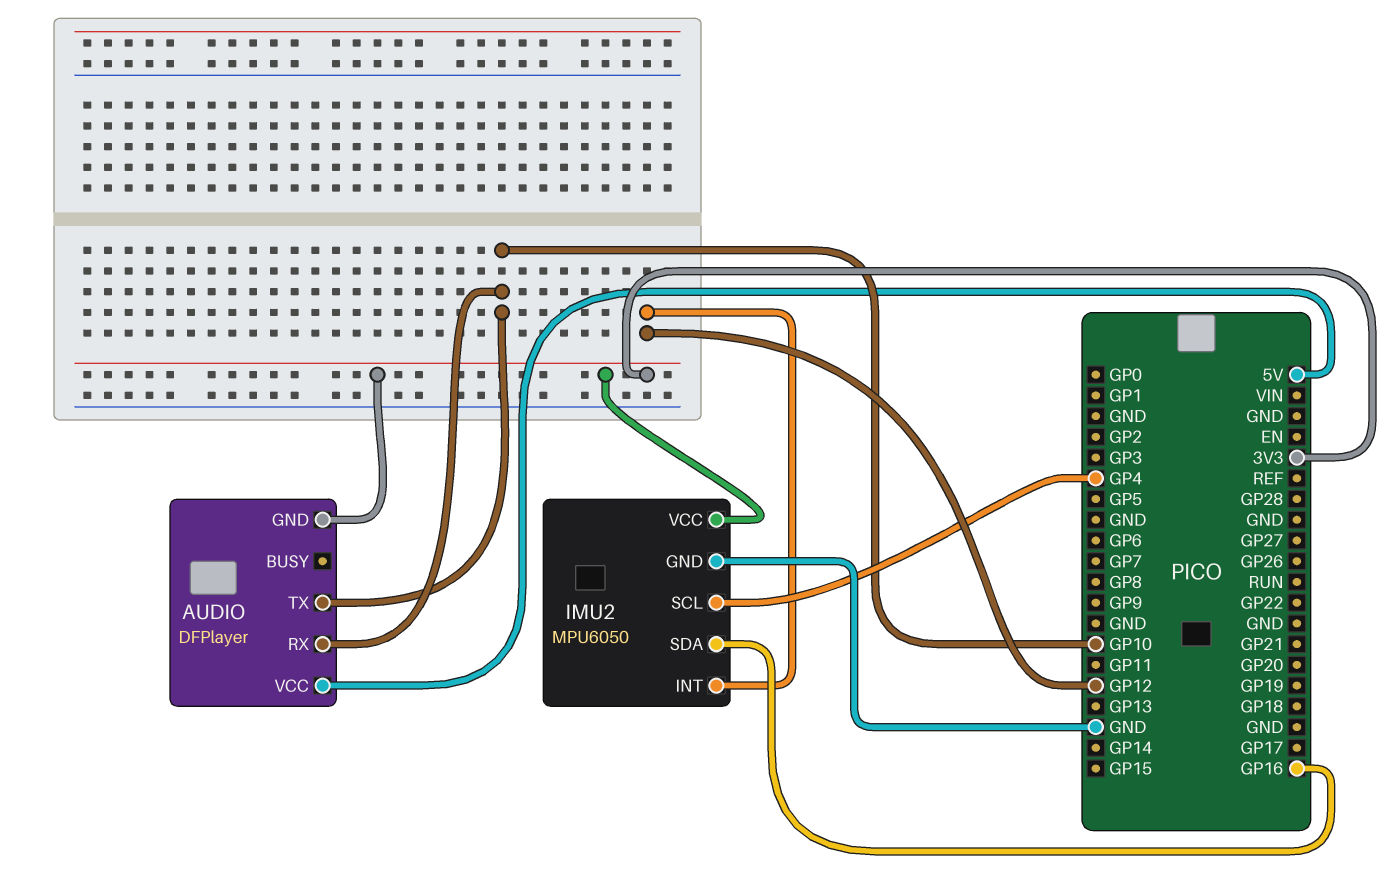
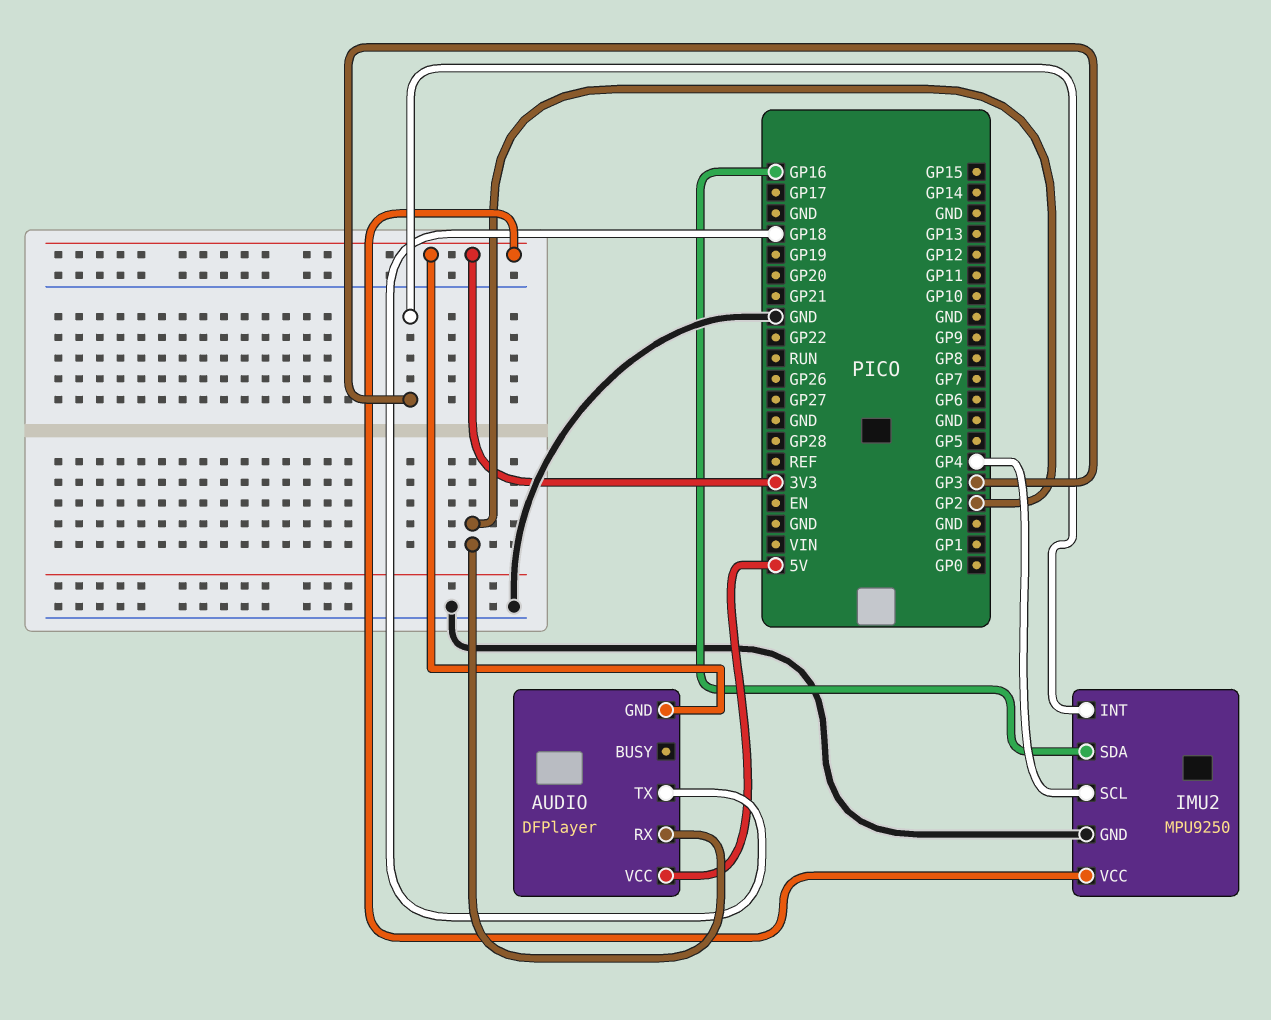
AUDIO pin RX: GP10 -> GP2
AUDIO pin TX: GP10 -> GP18
IMU2: MPU6050 -> MPU9250
IMU2 pin INT: GP12 -> GP3

